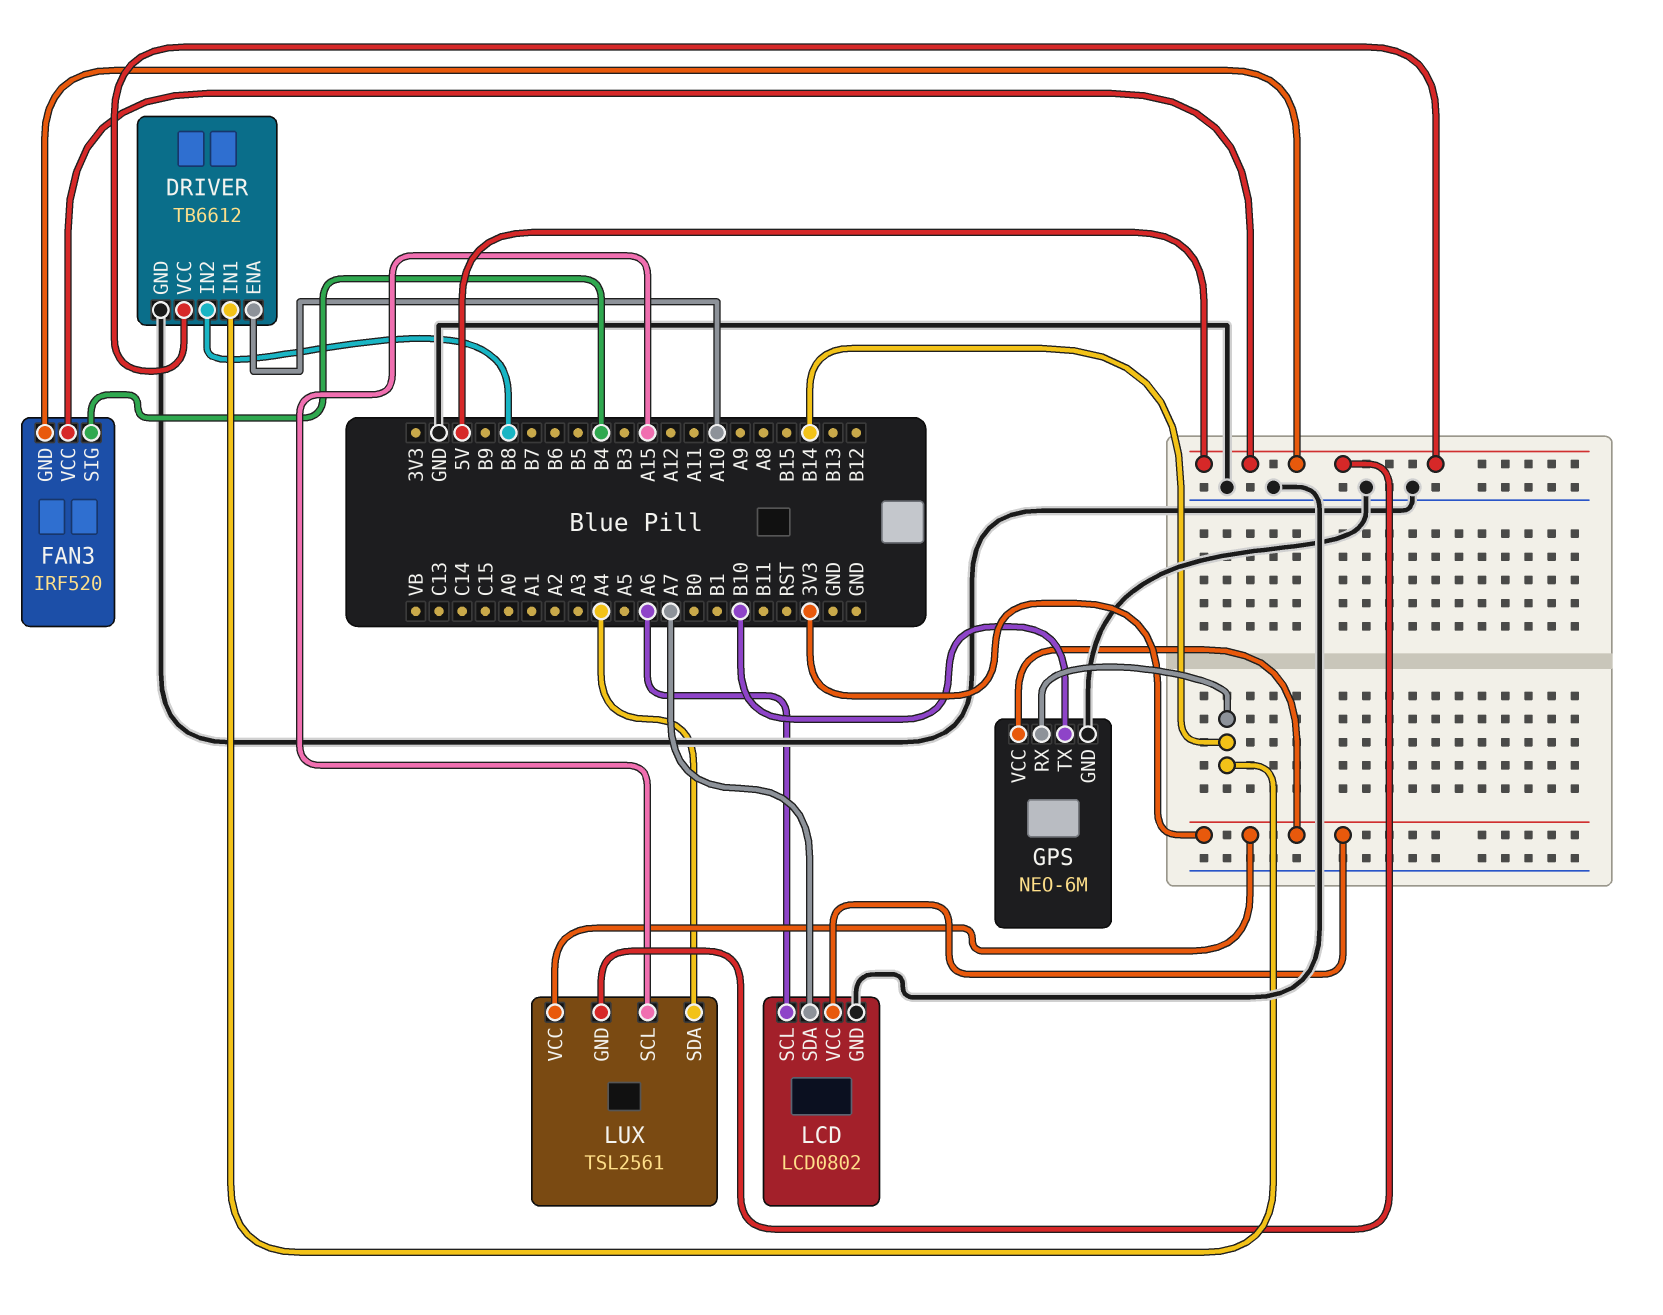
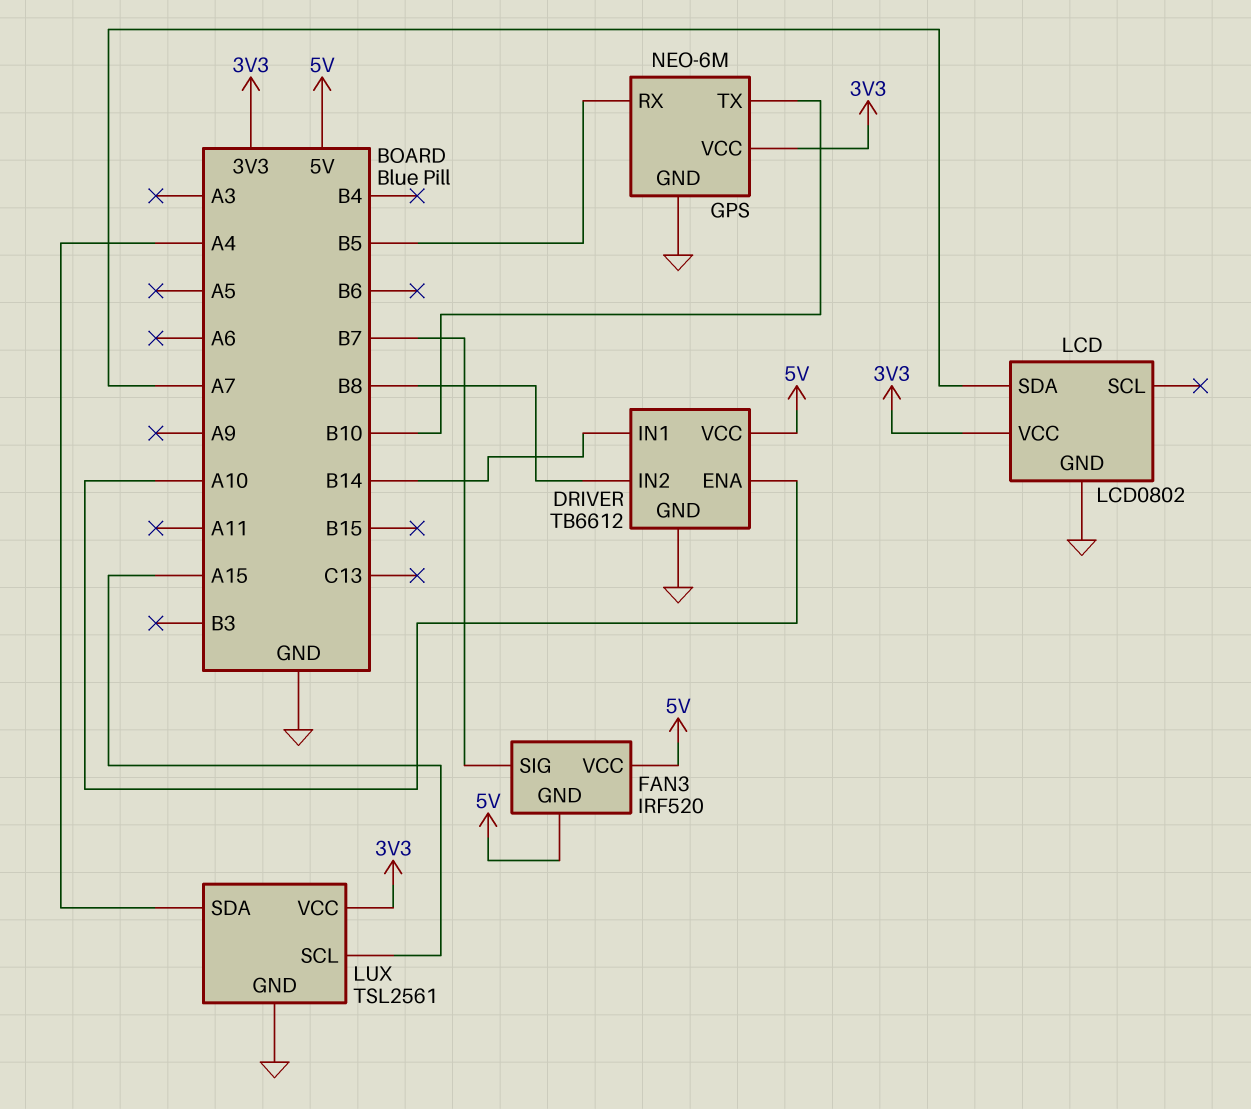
FAN3 pin SIG: B4 -> B7
GPS pin RX: B14 -> B5
LCD pin SCL: A6 -> none
LUX pin GND: 5V -> GND

